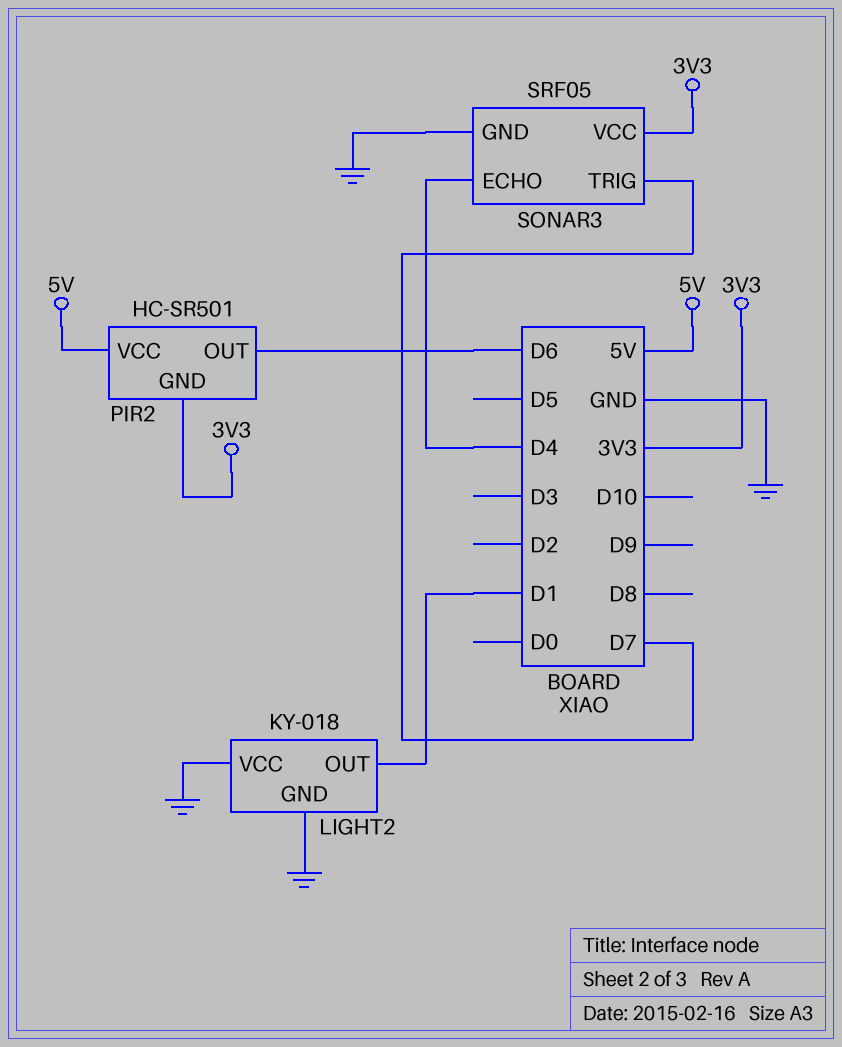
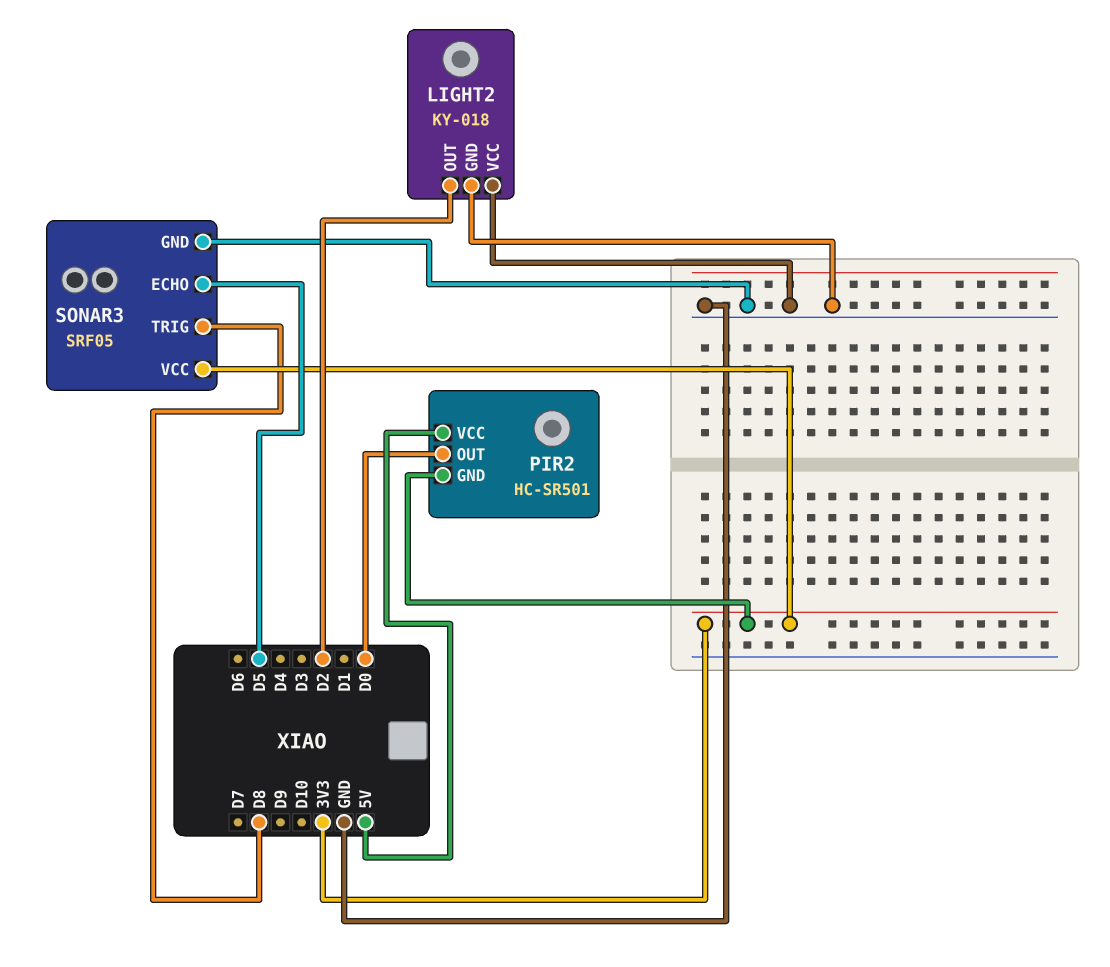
LIGHT2 pin OUT: D1 -> D2
PIR2 pin OUT: D6 -> D0
SONAR3 pin ECHO: D4 -> D5
SONAR3 pin TRIG: D7 -> D8

